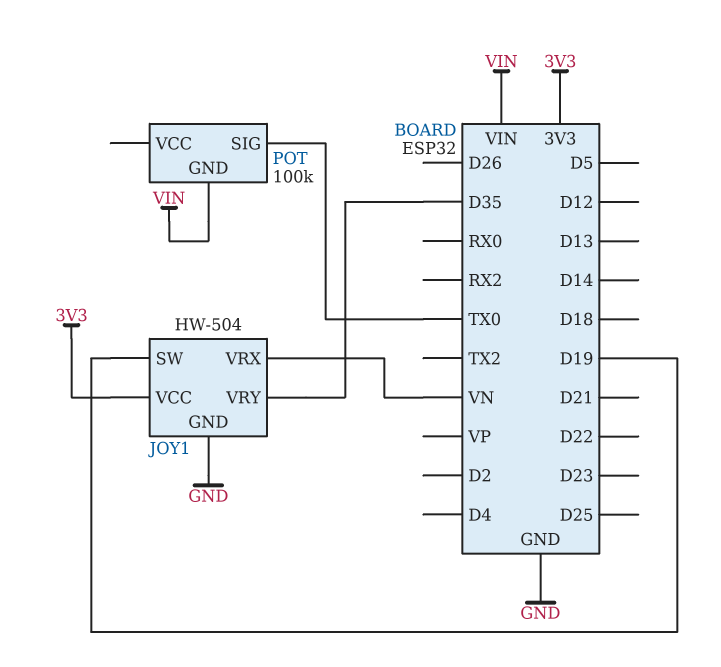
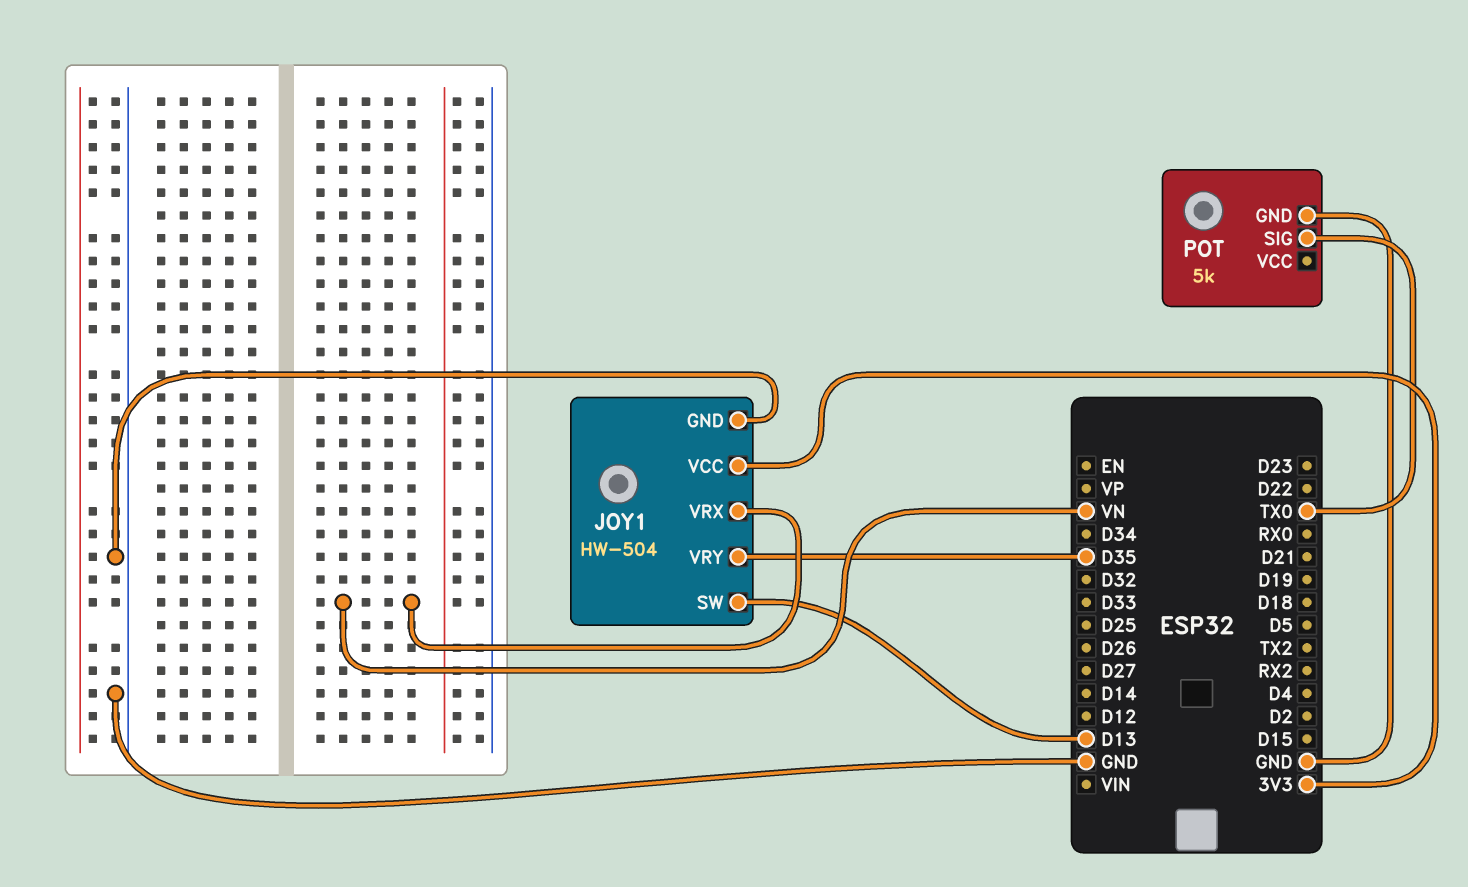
JOY1 pin SW: D19 -> D13
POT: 100k -> 5k
POT pin GND: VIN -> GND

